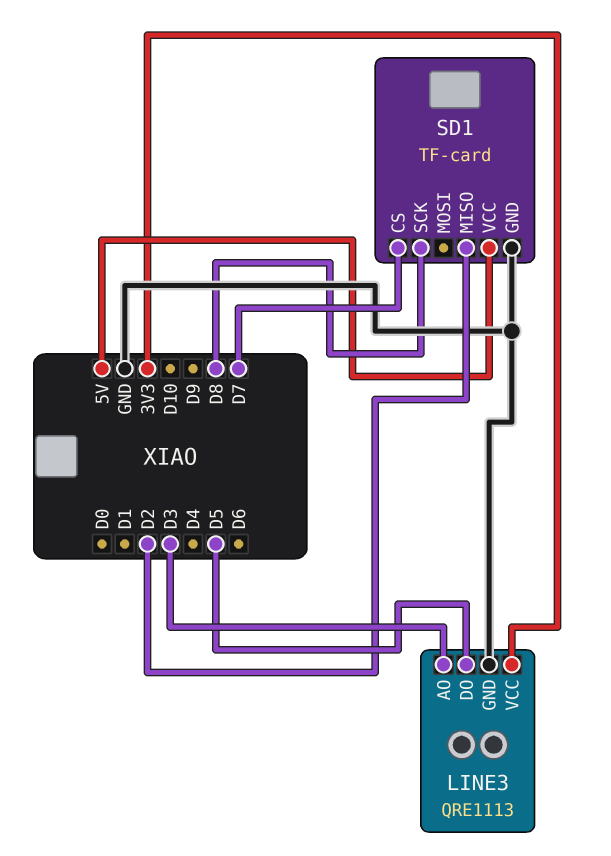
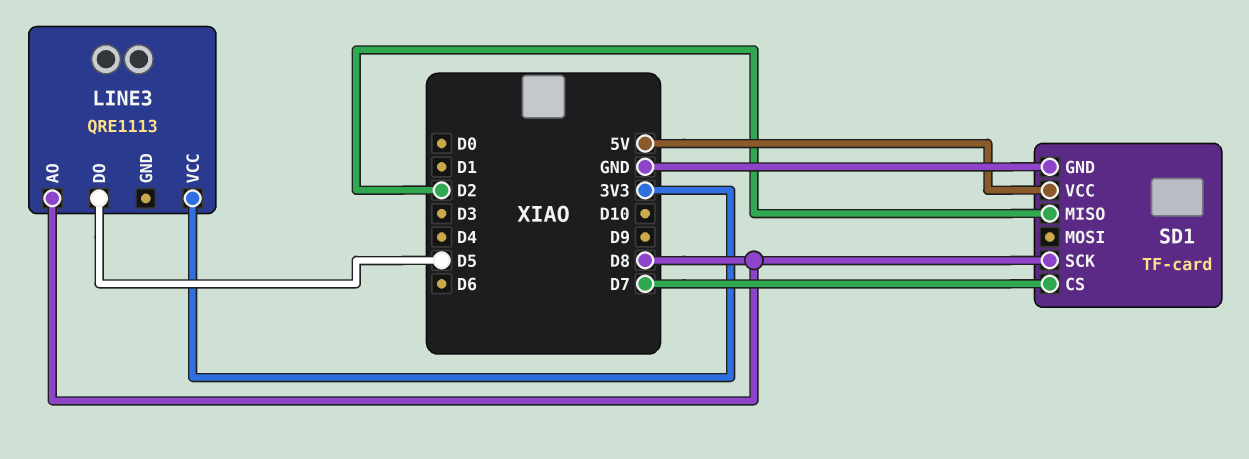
LINE3 pin AO: D3 -> D8
LINE3 pin GND: GND -> none

